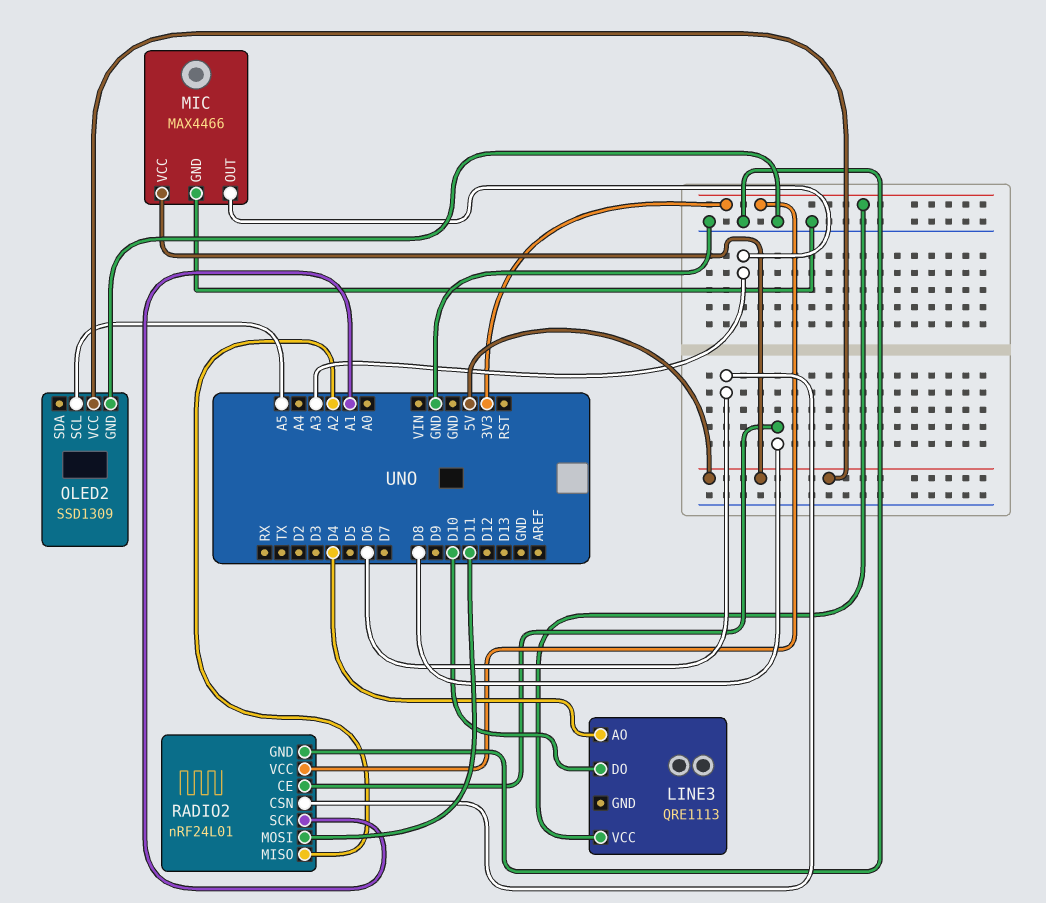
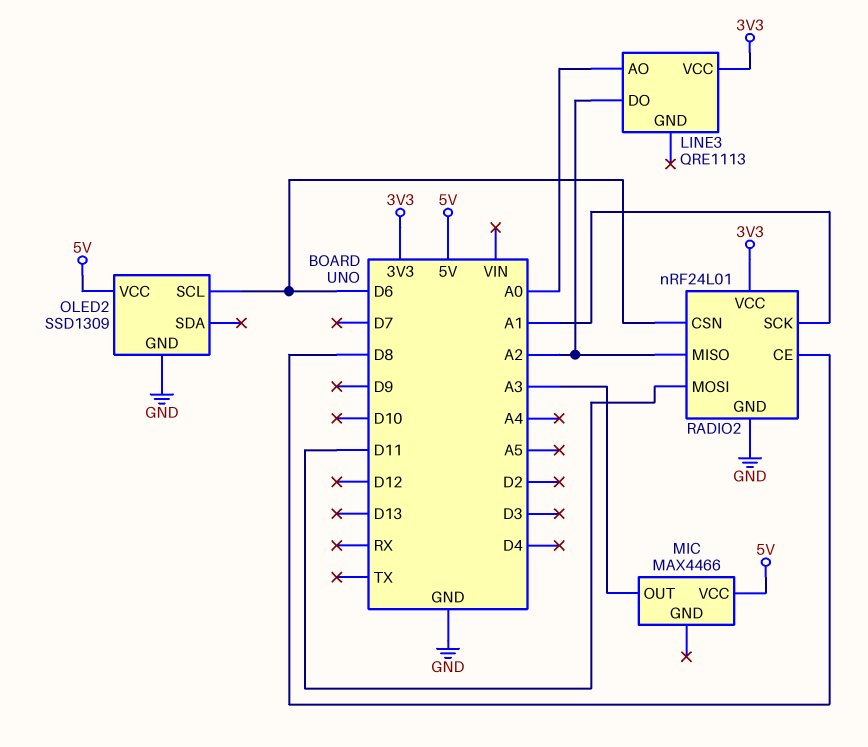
LINE3 pin AO: D4 -> A0
LINE3 pin DO: D10 -> A2
MIC pin GND: GND -> none
OLED2 pin SCL: A5 -> D6

